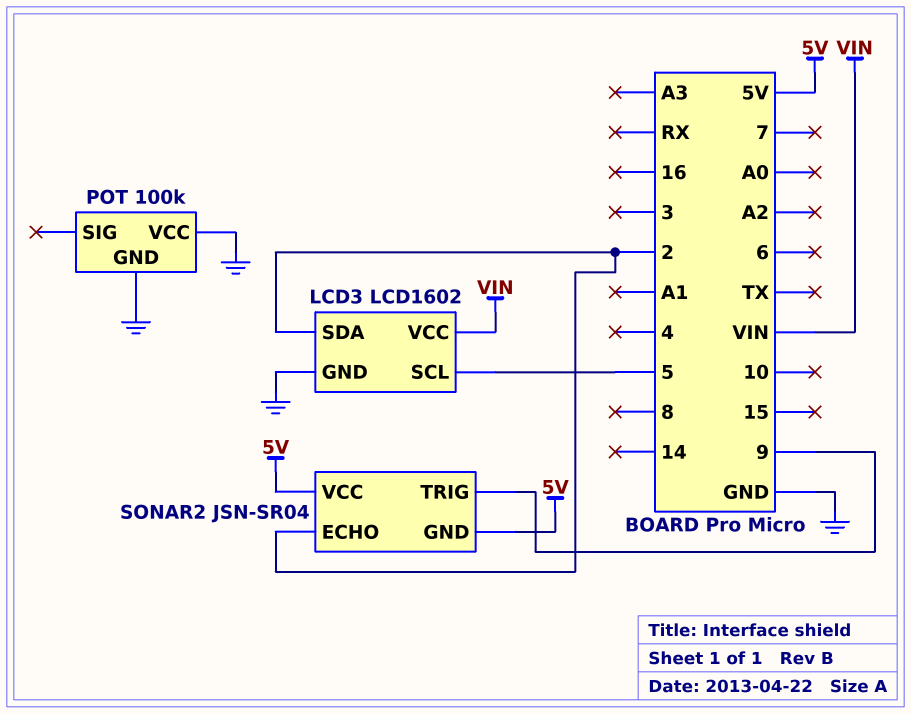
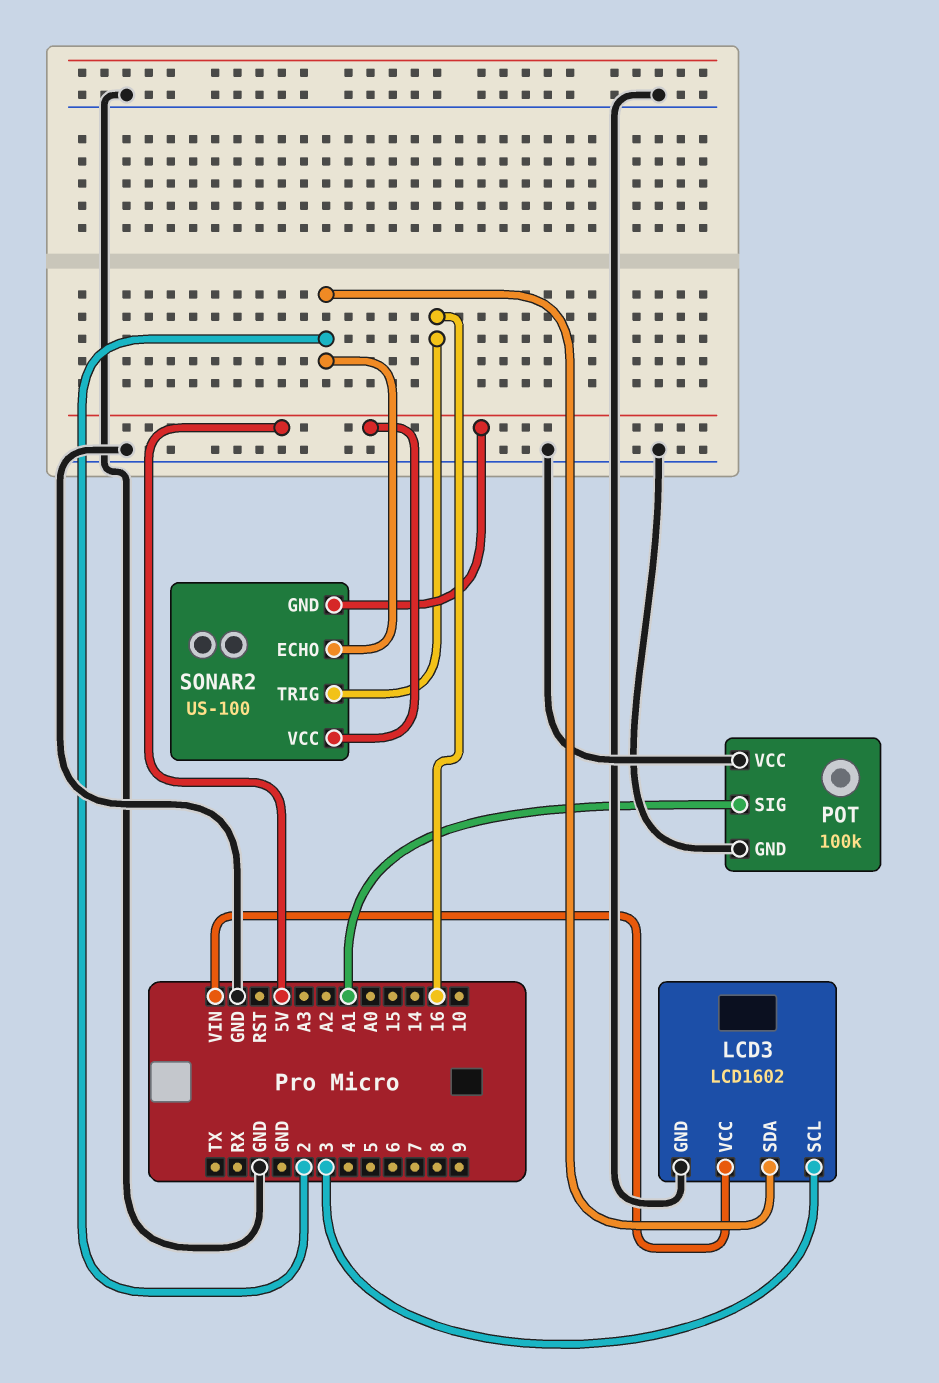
LCD3 pin SCL: 5 -> 3
POT pin SIG: none -> A1
SONAR2: JSN-SR04 -> US-100
SONAR2 pin TRIG: 9 -> 16

